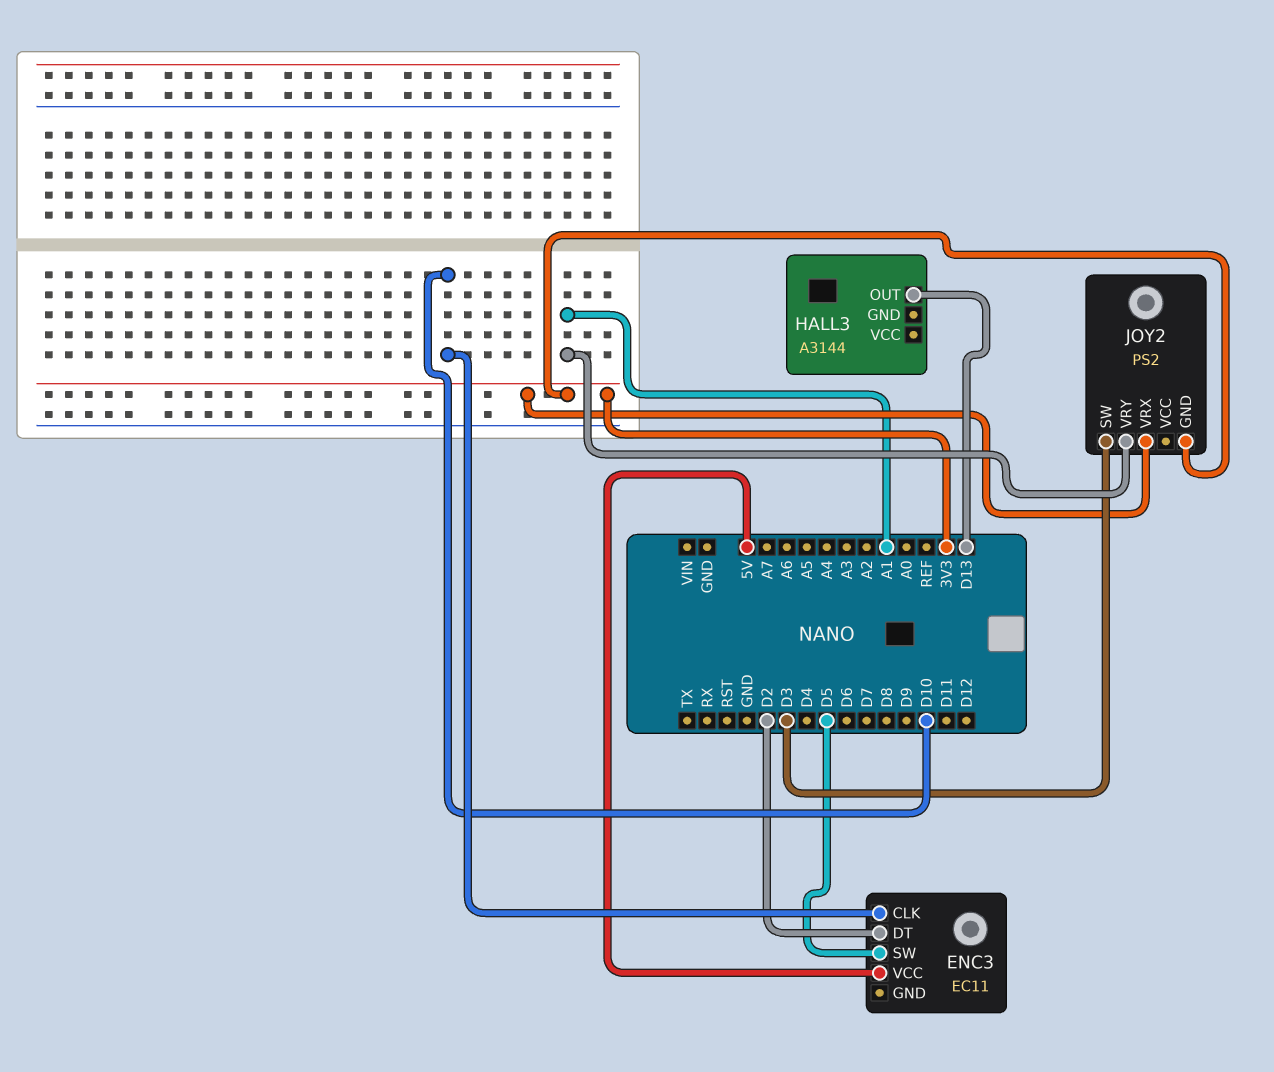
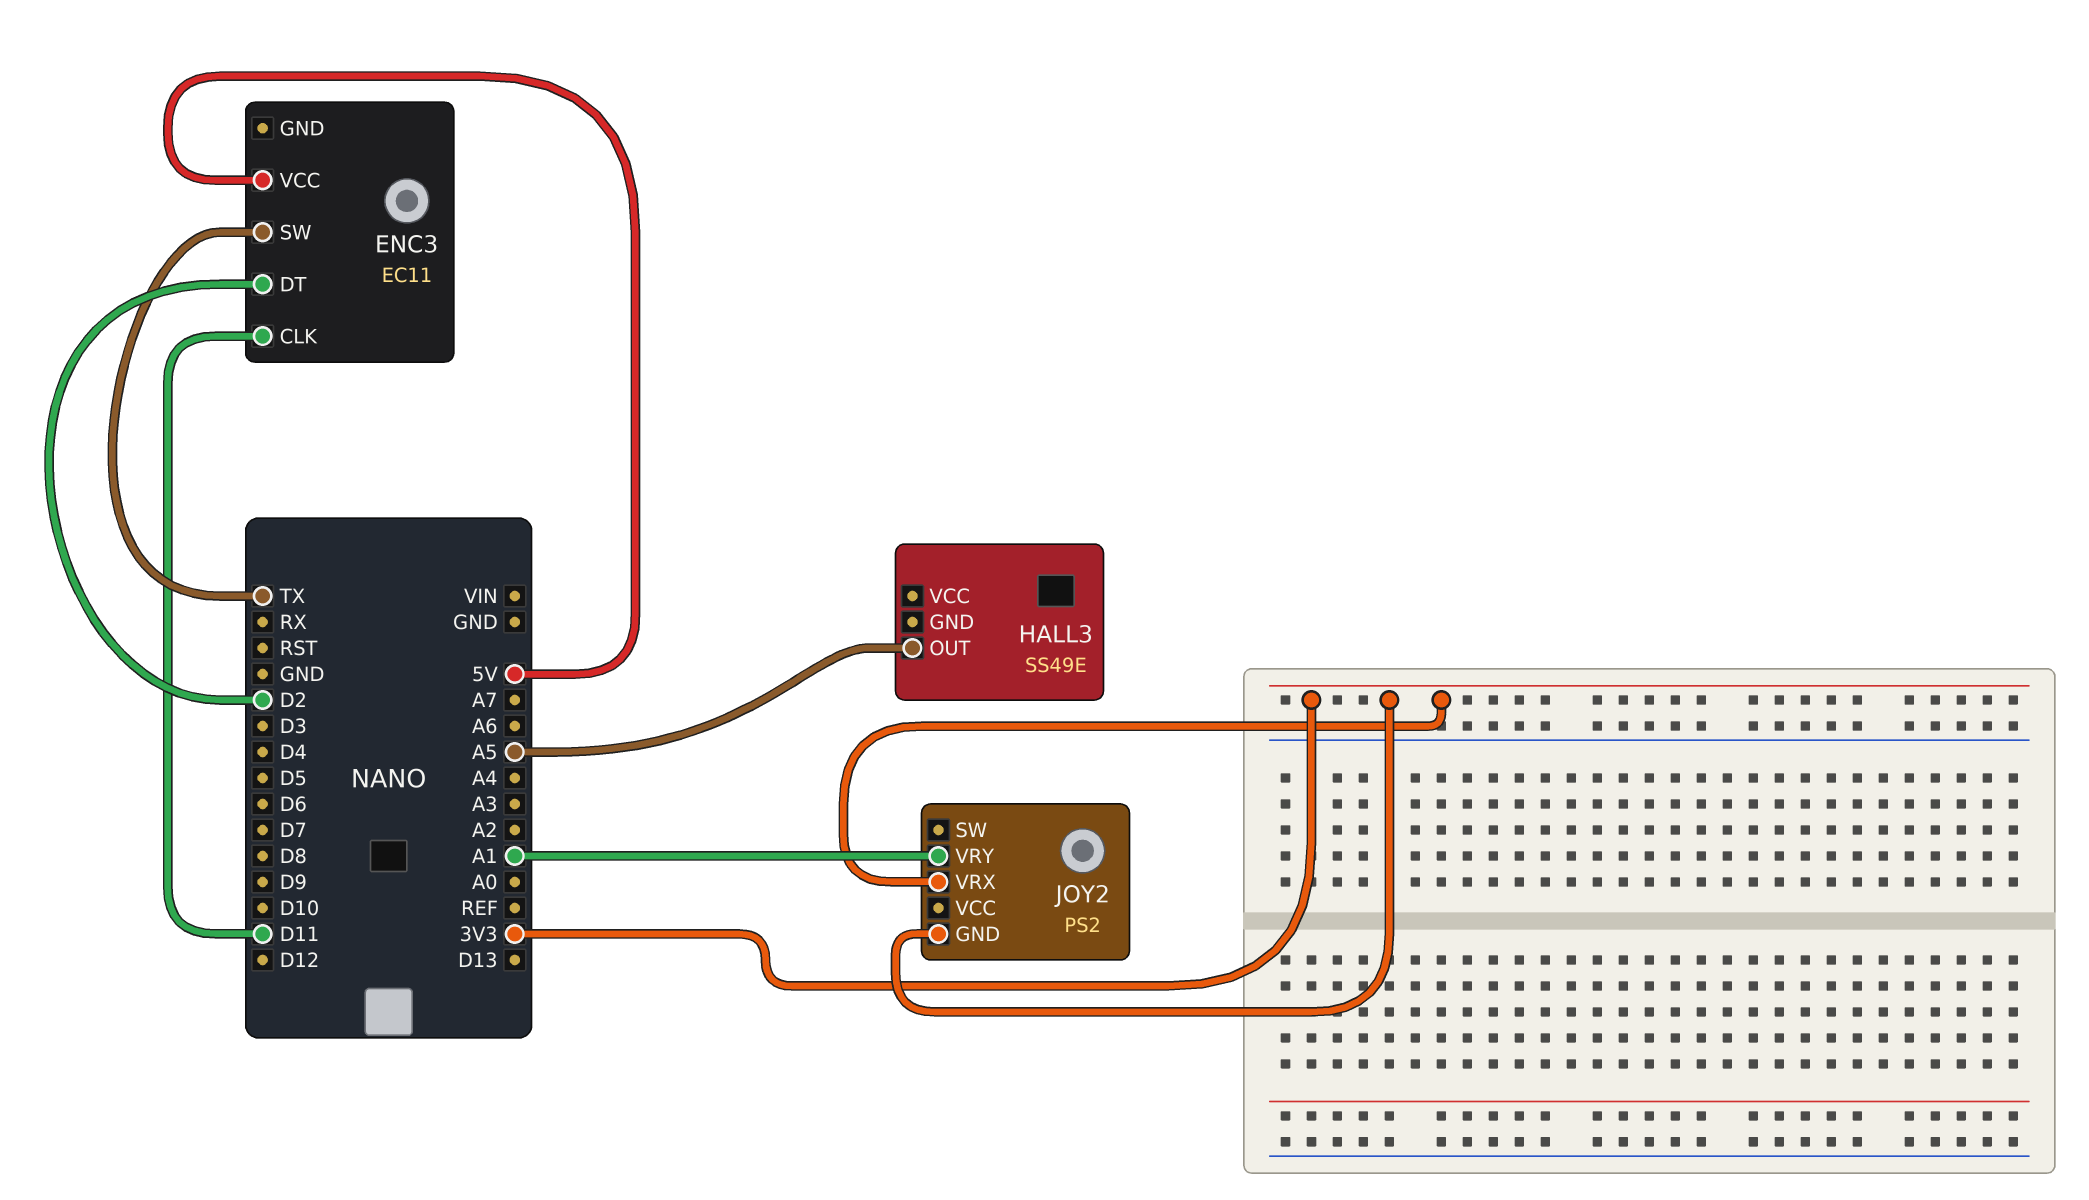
ENC3 pin CLK: D10 -> D11
ENC3 pin SW: D5 -> TX
HALL3: A3144 -> SS49E
HALL3 pin OUT: D13 -> A5
JOY2 pin SW: D3 -> none

